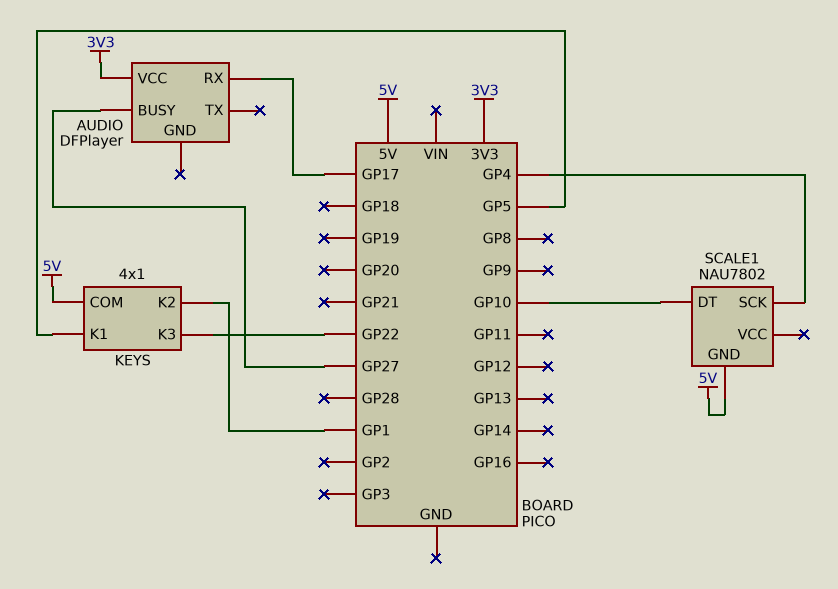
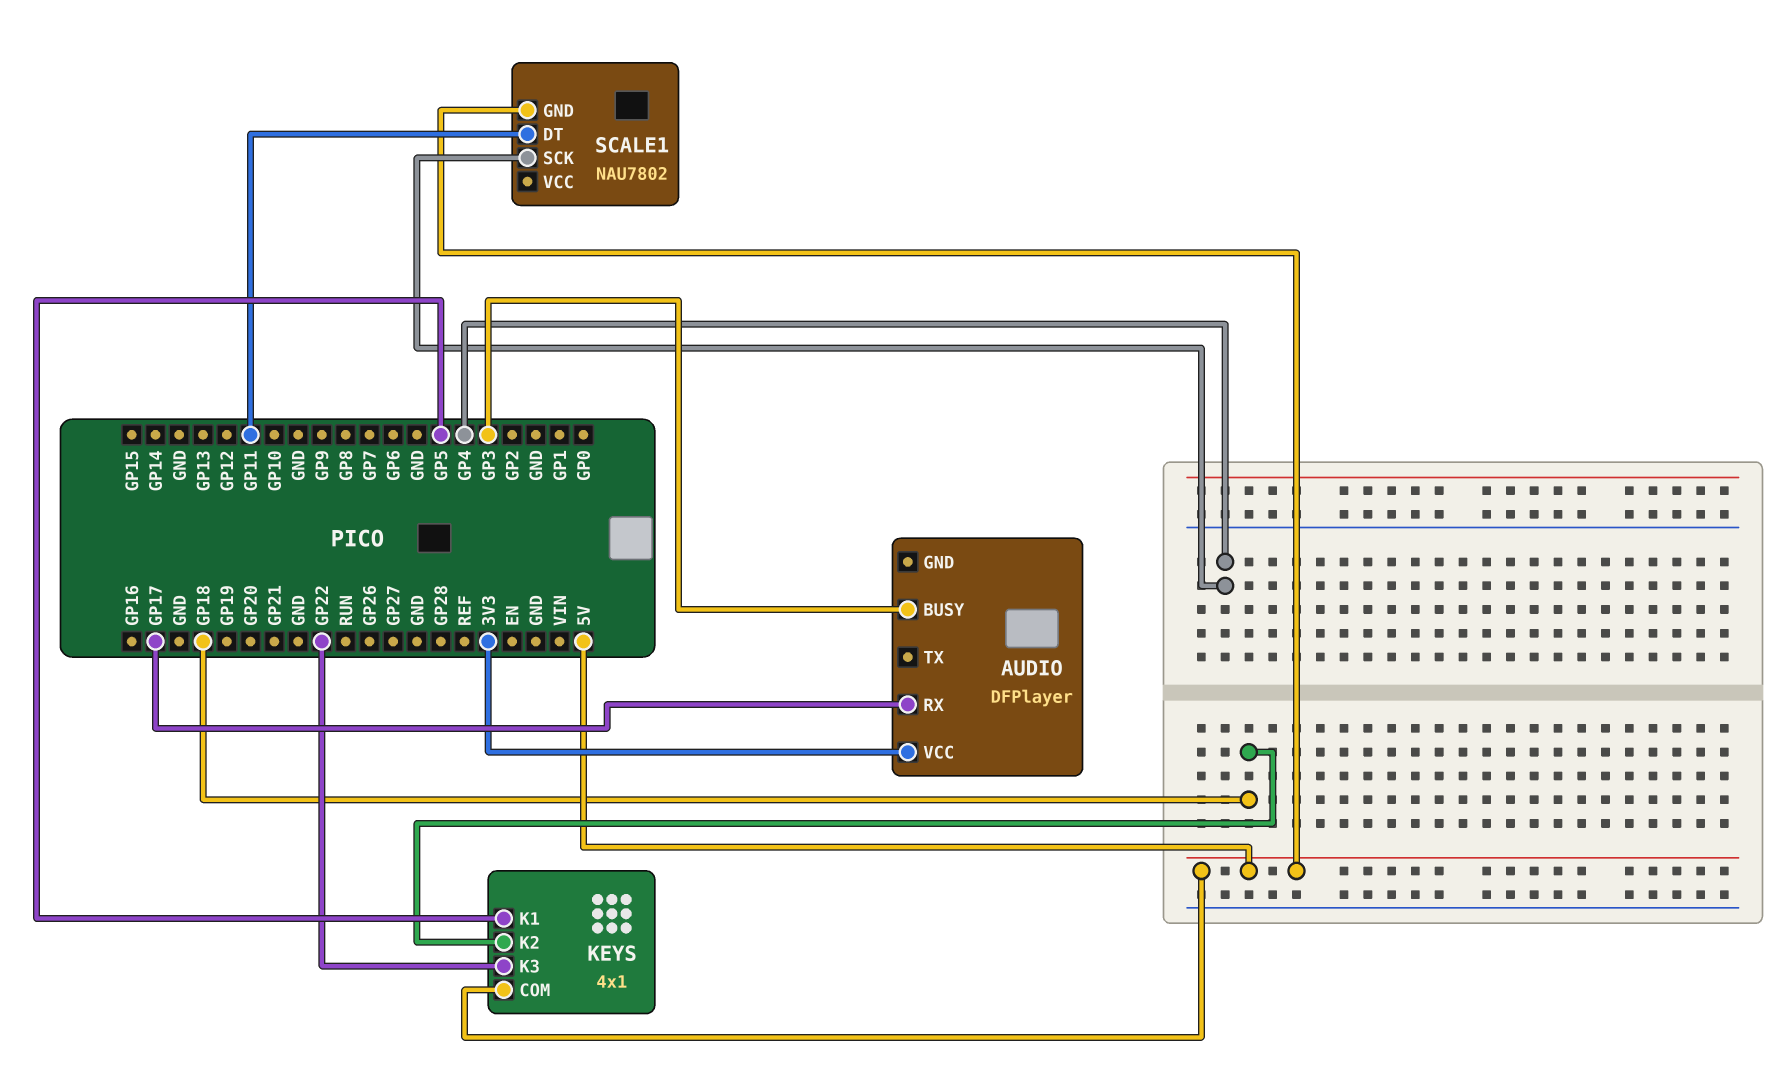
AUDIO pin BUSY: GP27 -> GP3
KEYS pin K2: GP1 -> GP18
SCALE1 pin DT: GP10 -> GP11

